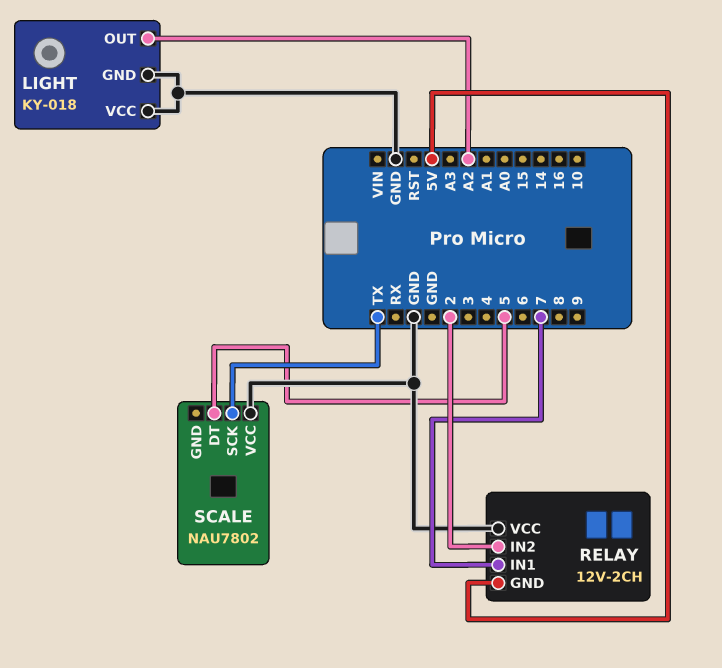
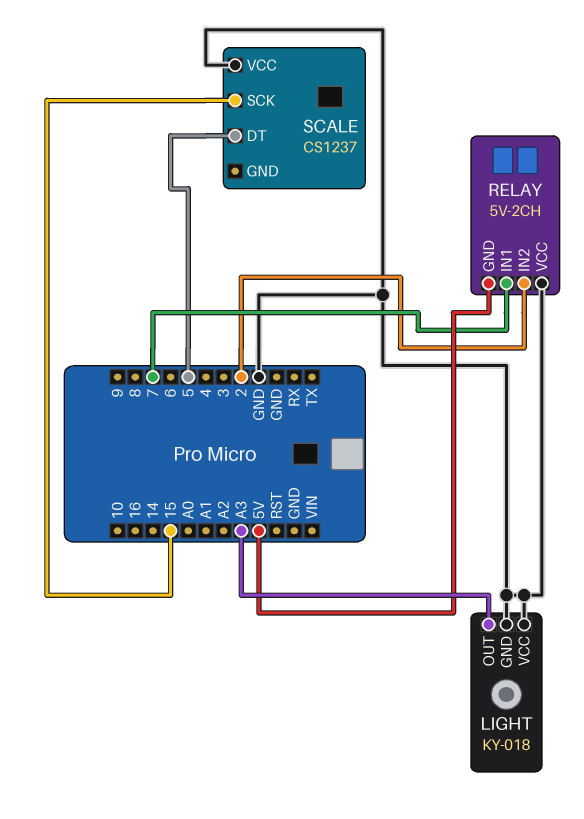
LIGHT pin OUT: A2 -> A3
RELAY: 12V-2CH -> 5V-2CH
SCALE: NAU7802 -> CS1237
SCALE pin SCK: TX -> 15

